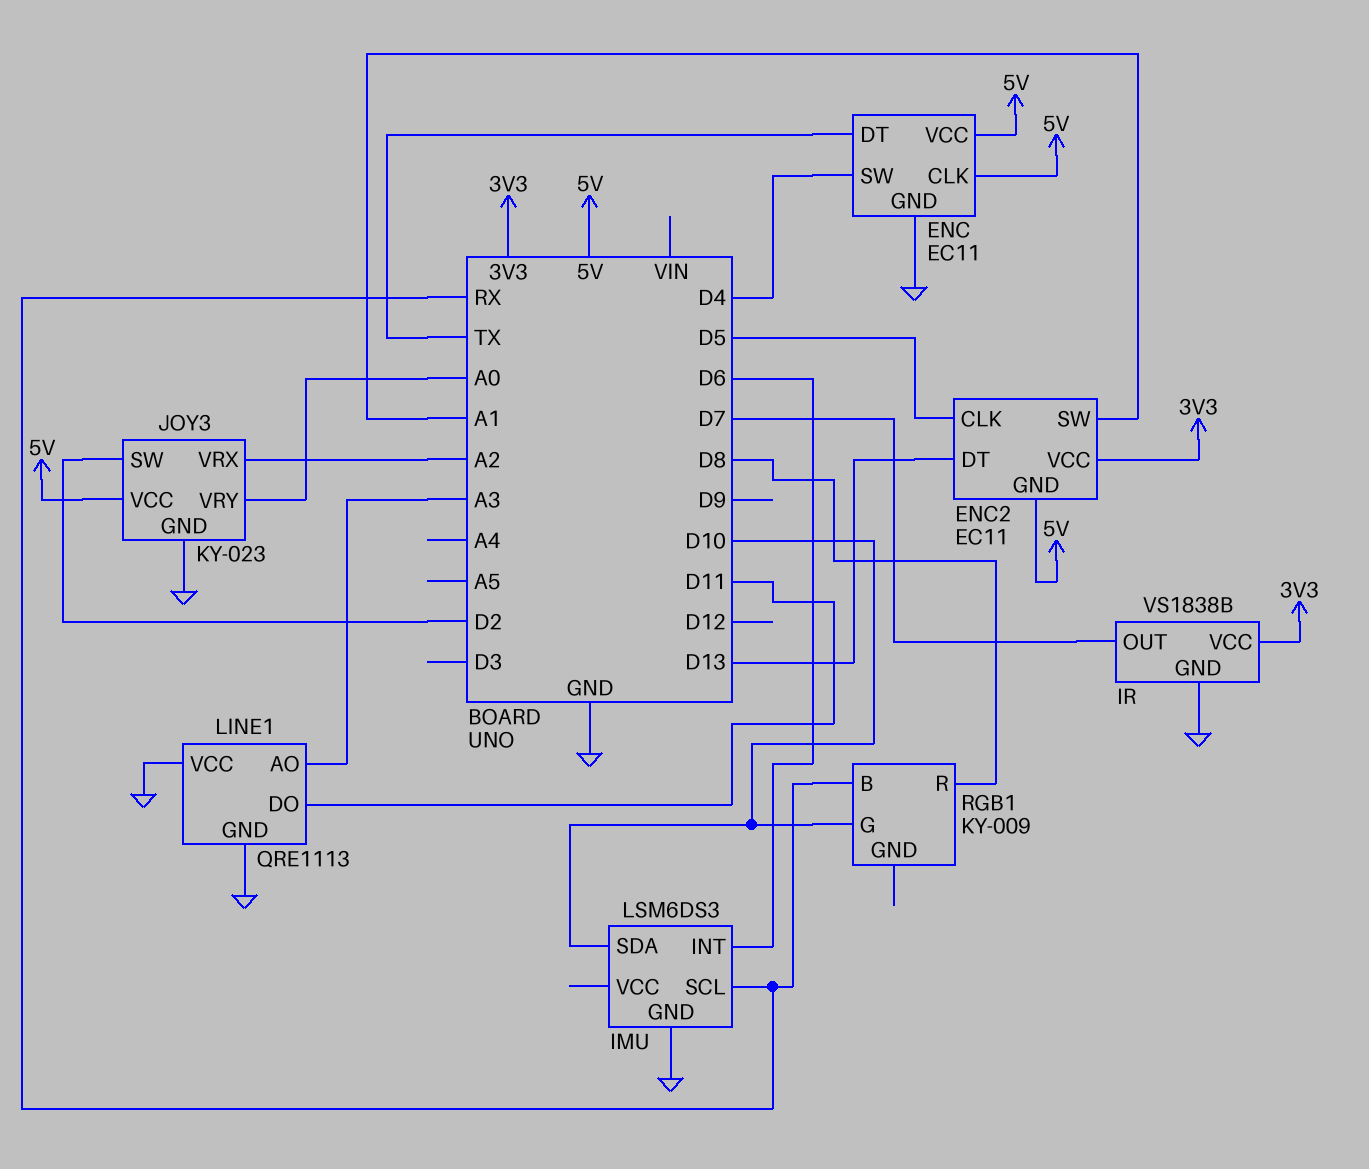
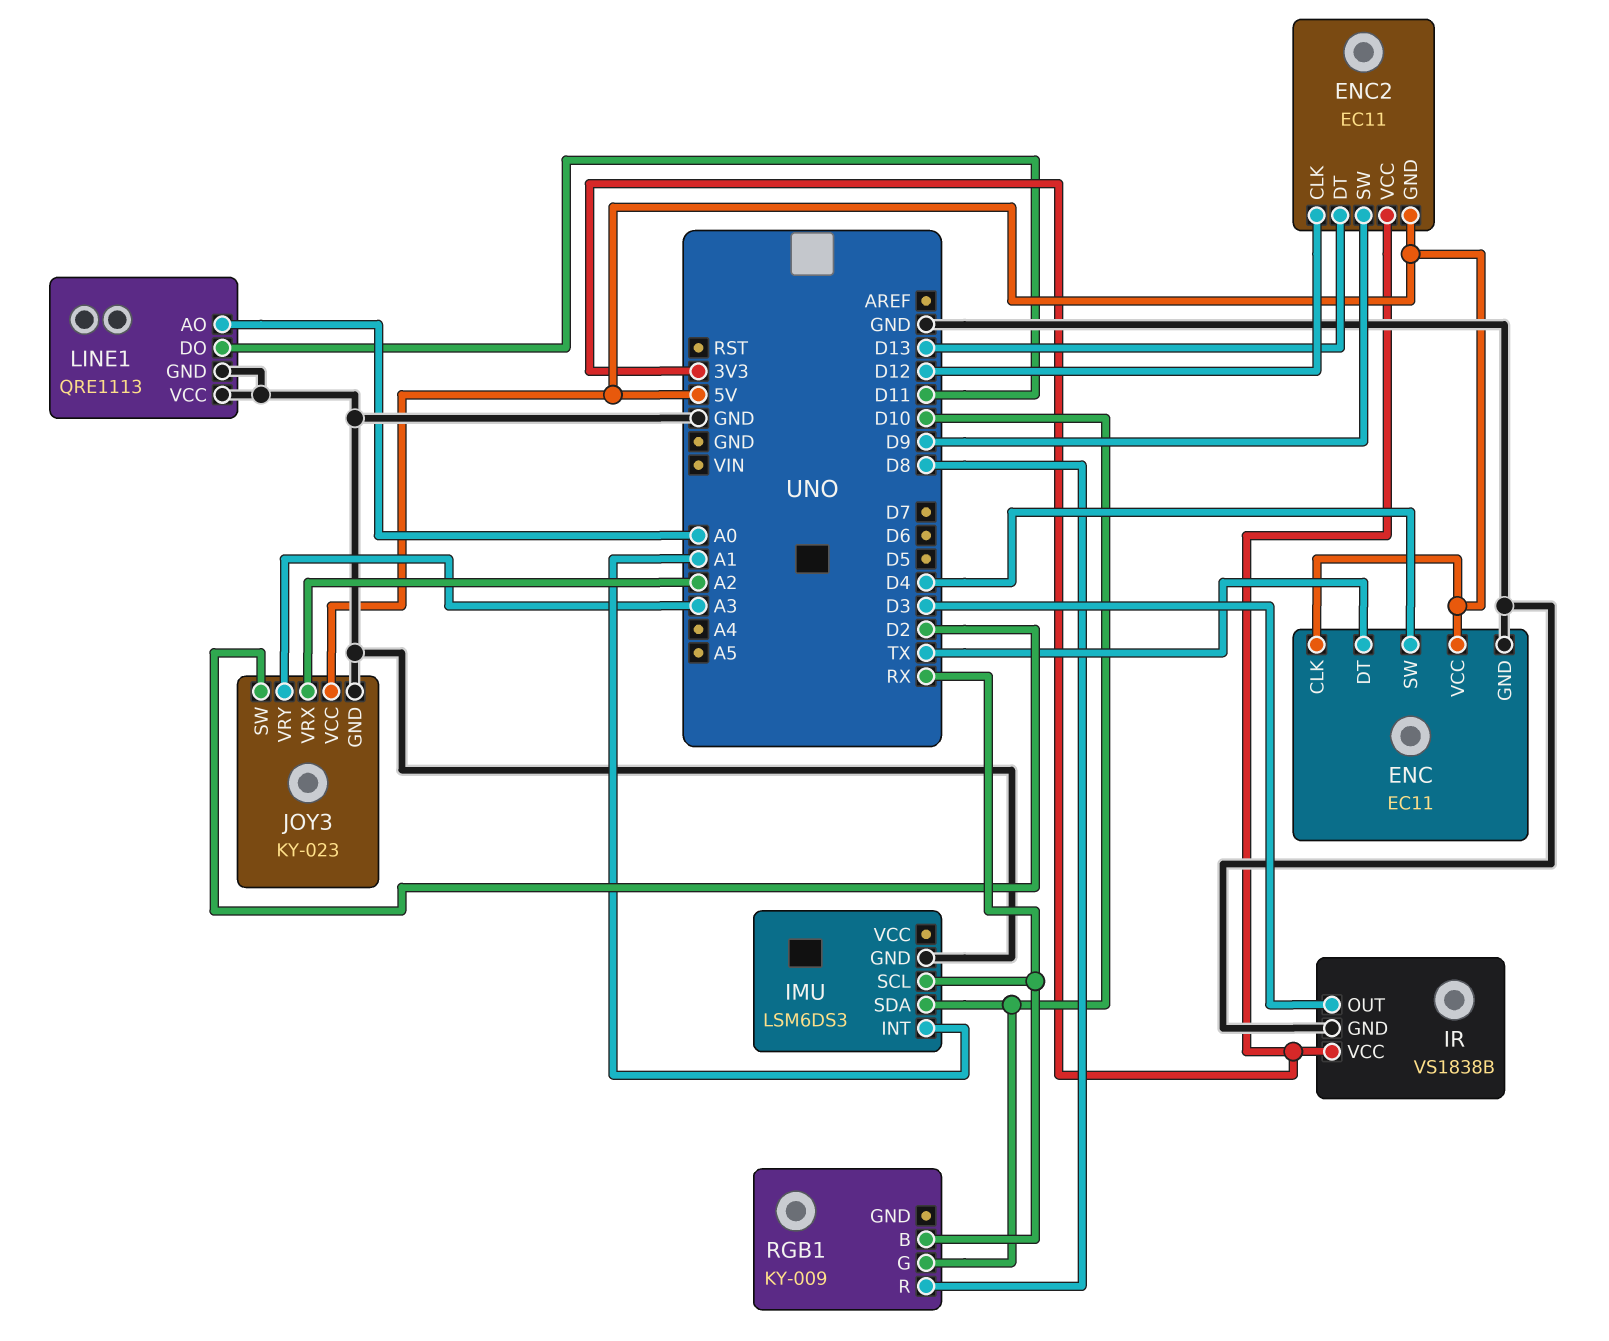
ENC2 pin CLK: D5 -> D12
ENC2 pin SW: A1 -> D9
IMU pin INT: D6 -> A1
IR pin OUT: D7 -> D3
JOY3 pin VRY: A0 -> A3
LINE1 pin AO: A3 -> A0

